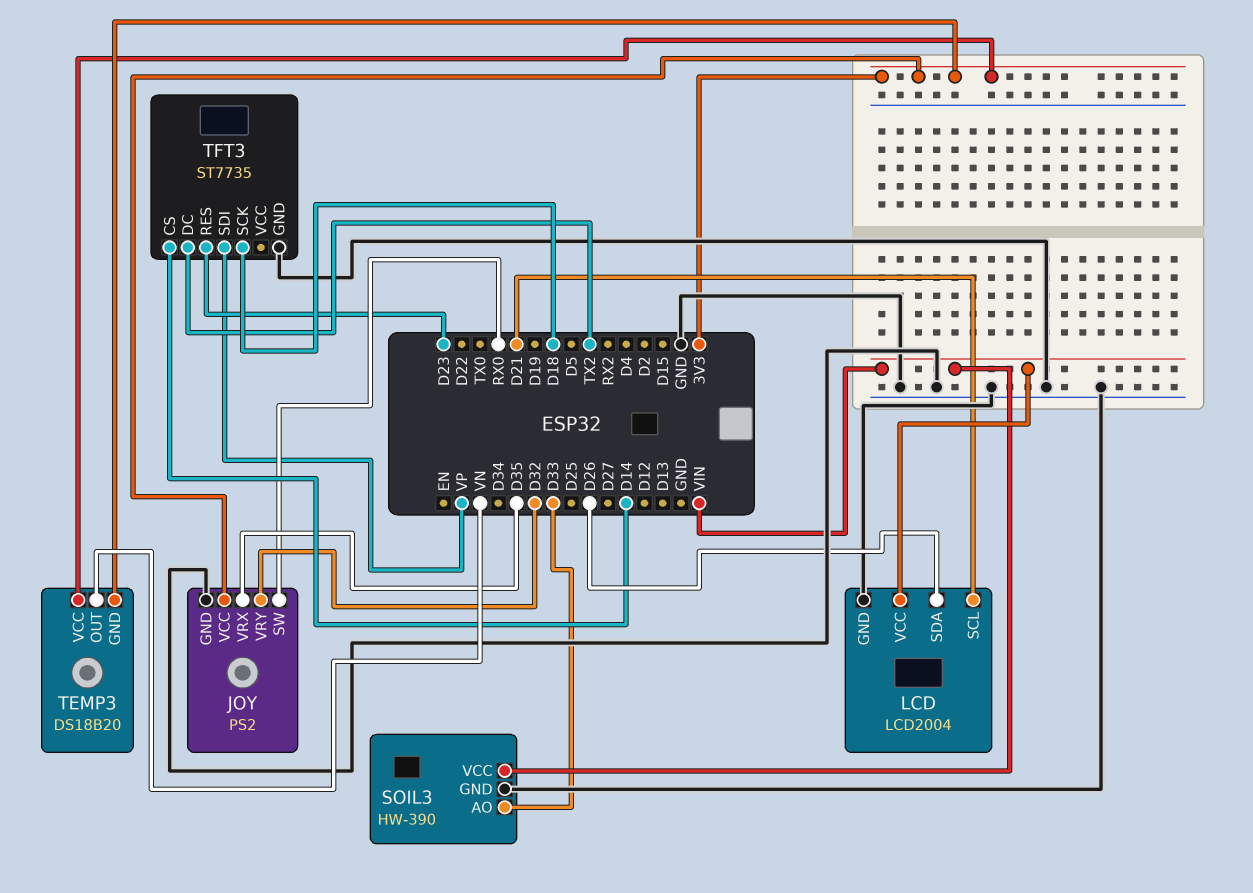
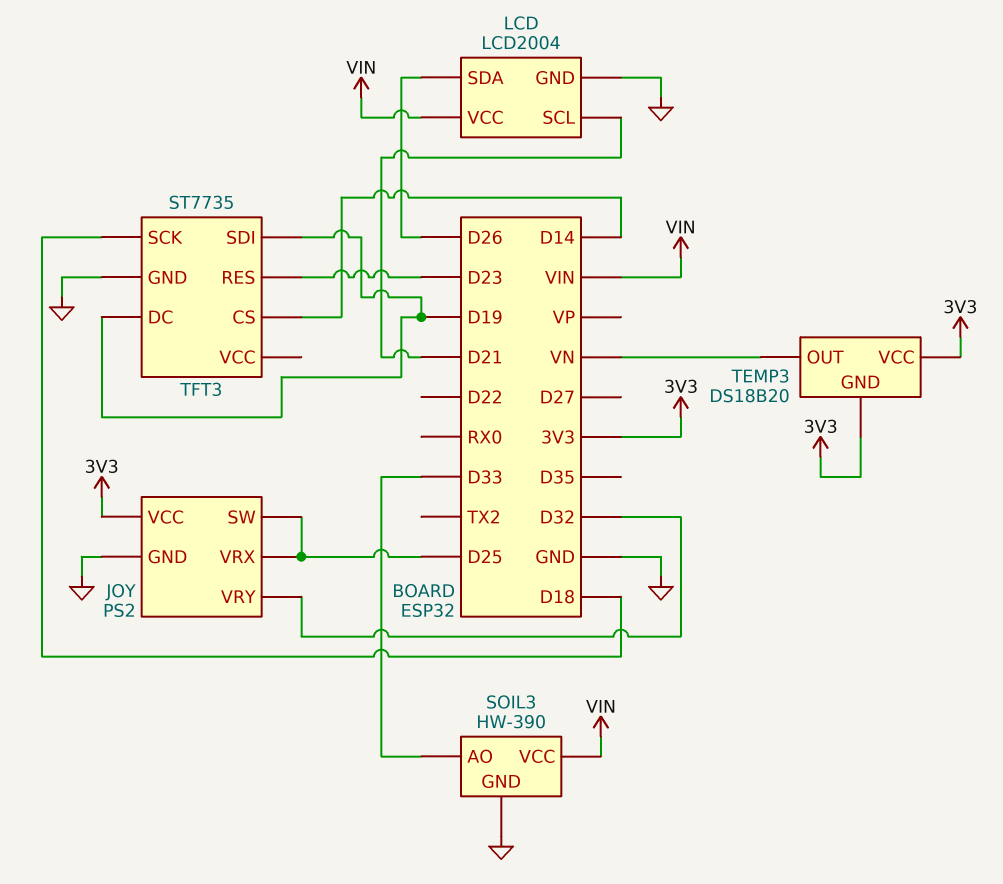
JOY pin SW: RX0 -> D25
JOY pin VRX: D35 -> D25
TFT3 pin DC: TX2 -> D19
TFT3 pin SDI: VP -> D19

